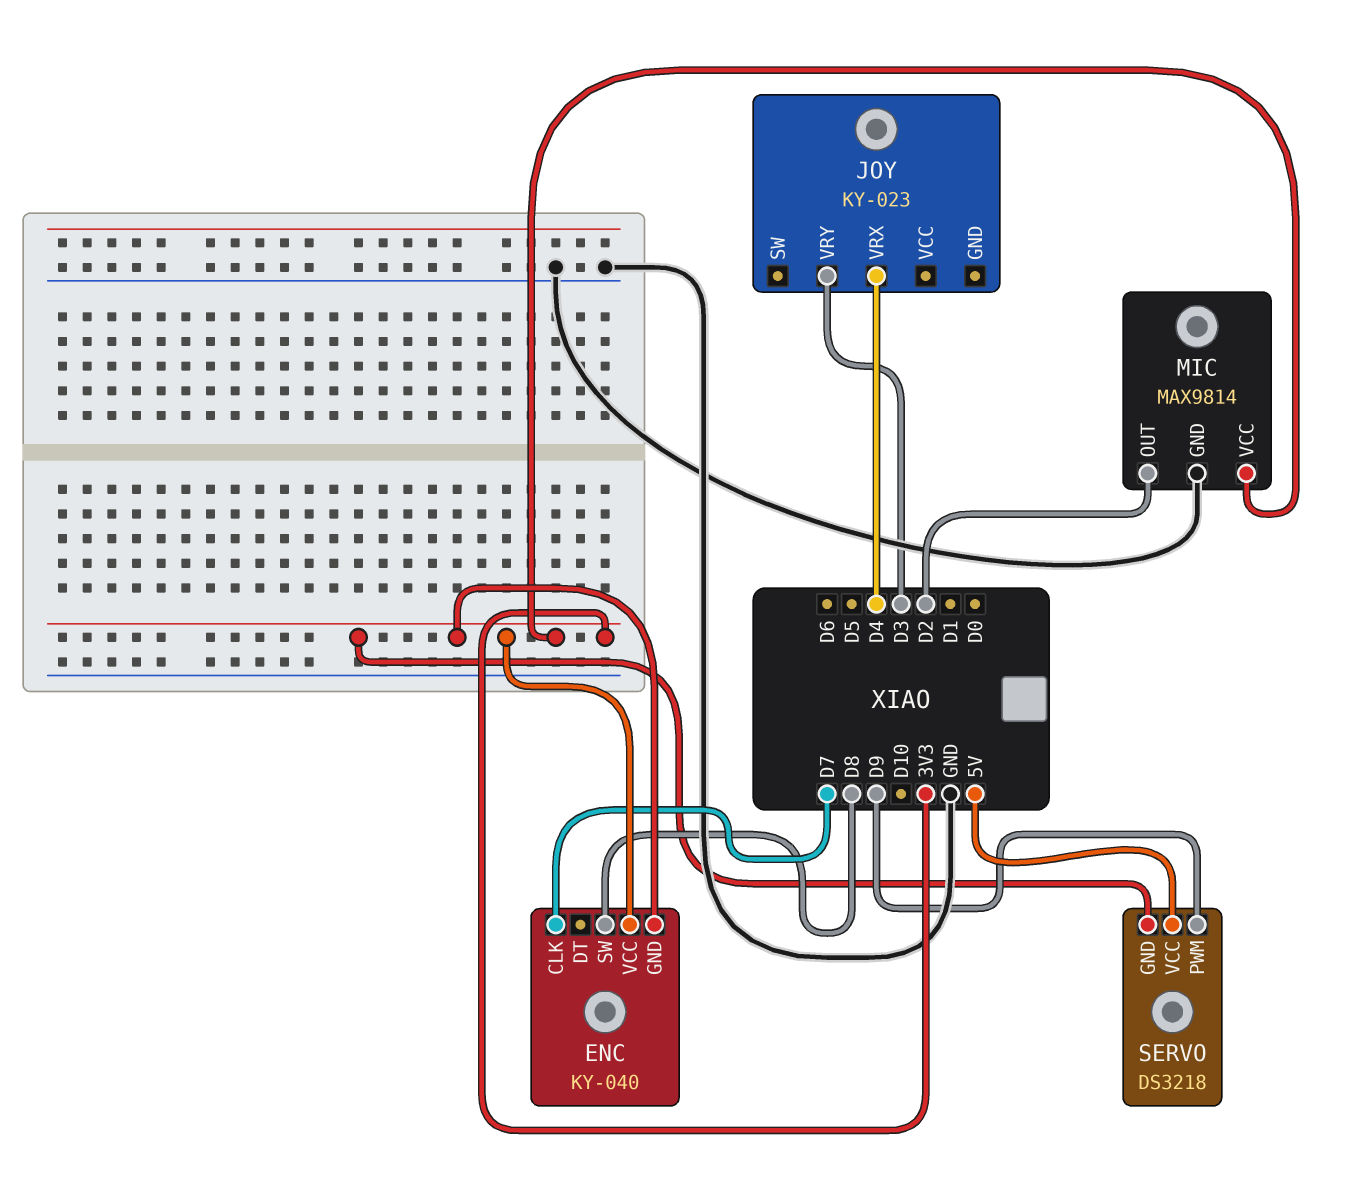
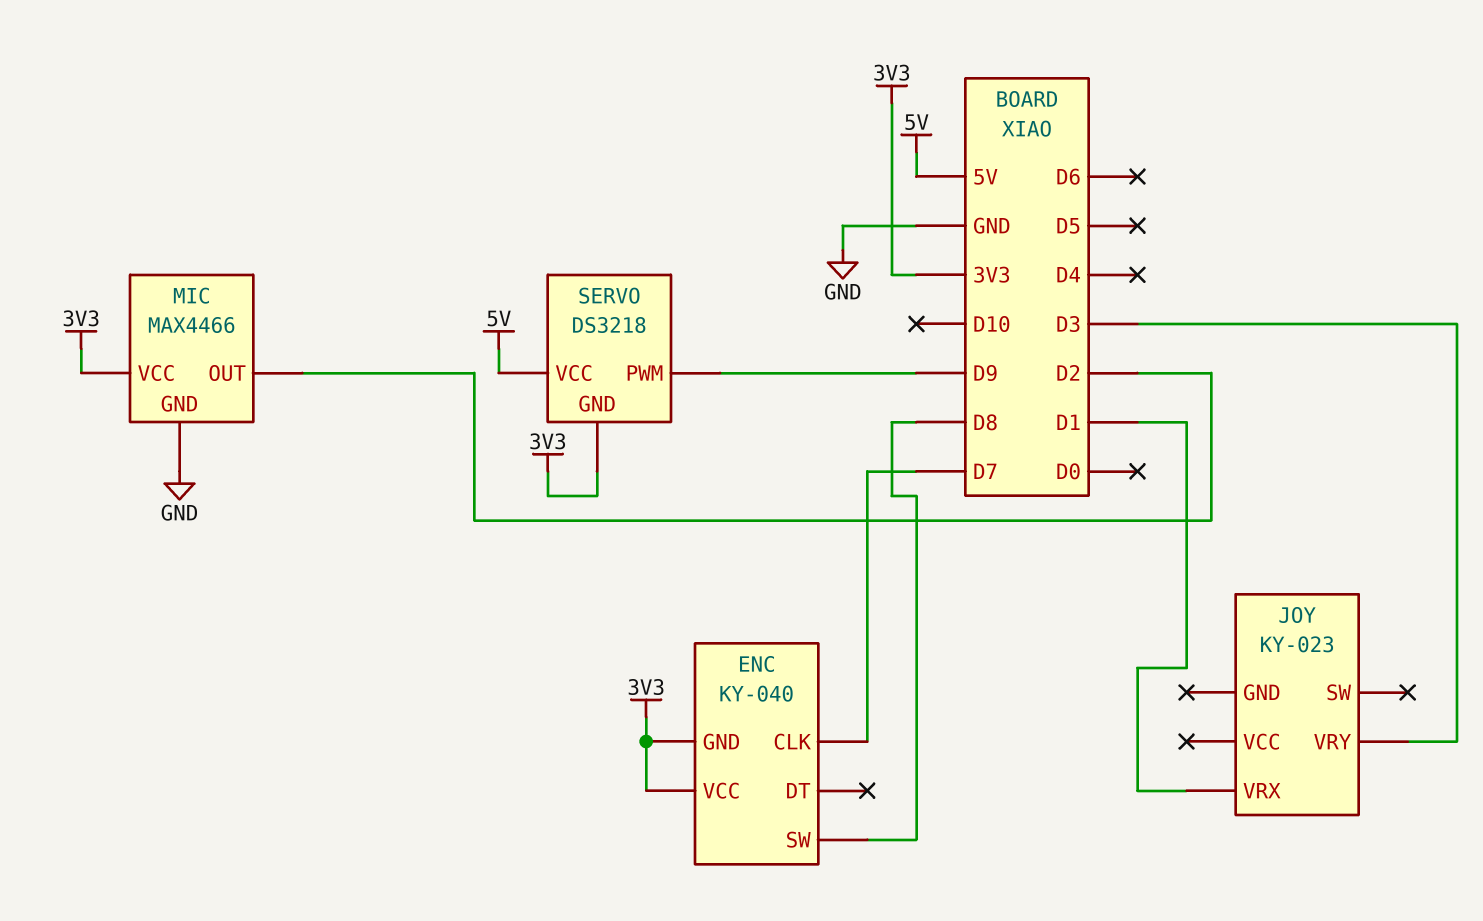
JOY pin VRX: D4 -> D1
MIC: MAX9814 -> MAX4466

